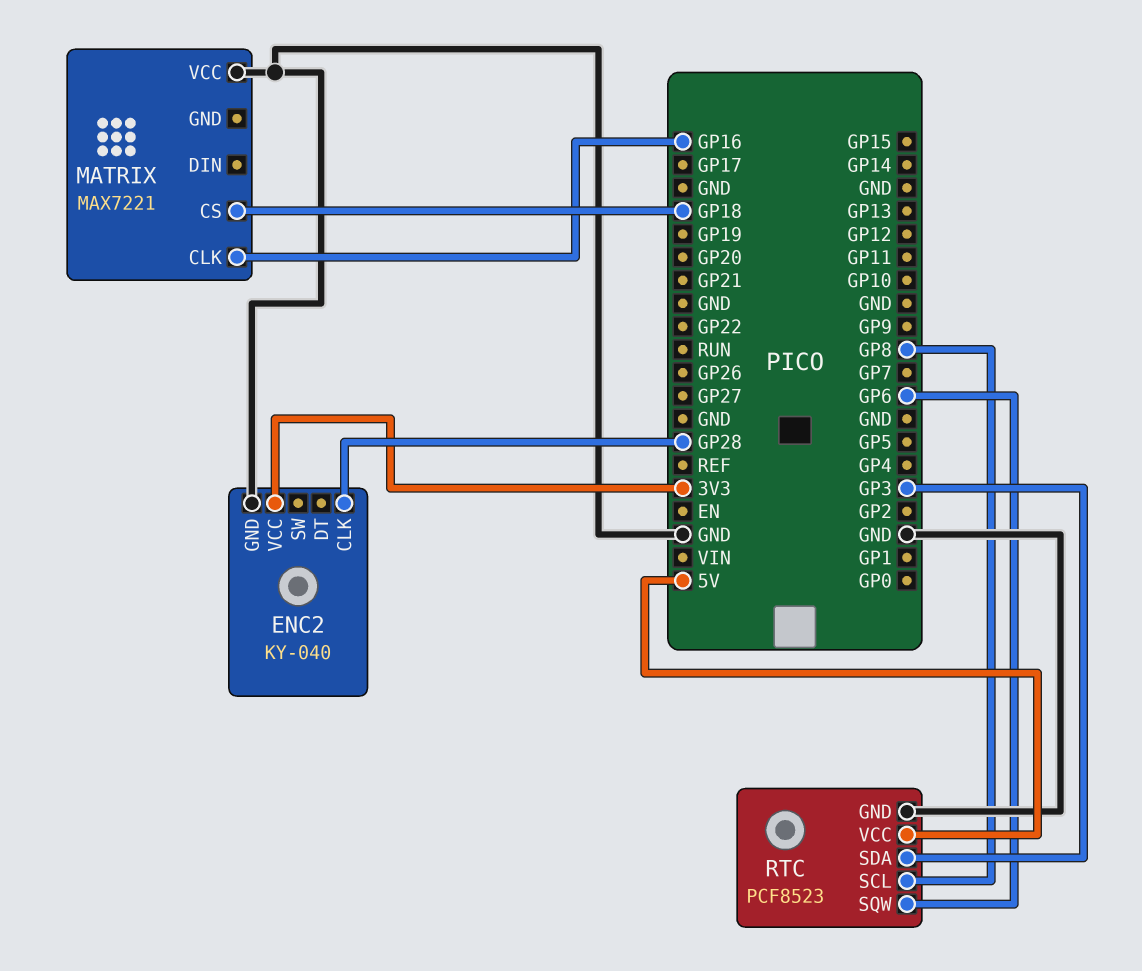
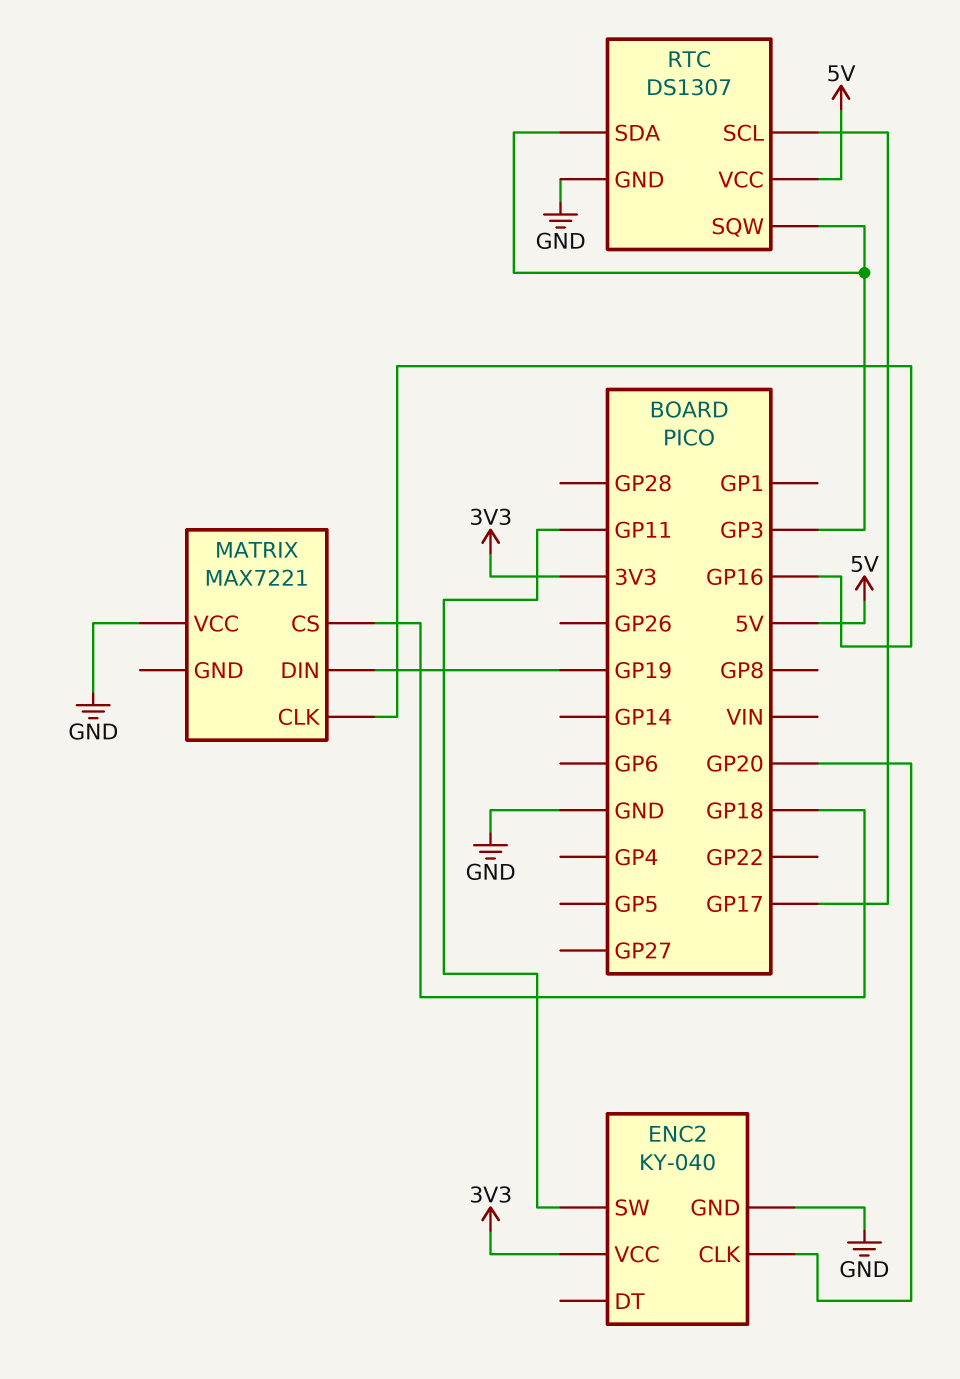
ENC2 pin CLK: GP28 -> GP20
ENC2 pin SW: none -> GP11
MATRIX pin DIN: none -> GP19
RTC: PCF8523 -> DS1307
RTC pin SCL: GP8 -> GP17
RTC pin SQW: GP6 -> GP3

